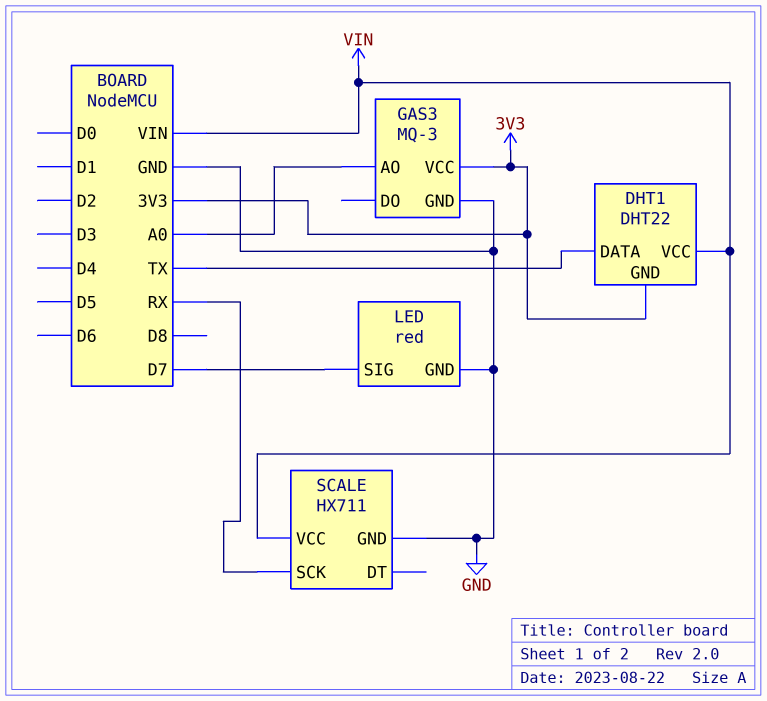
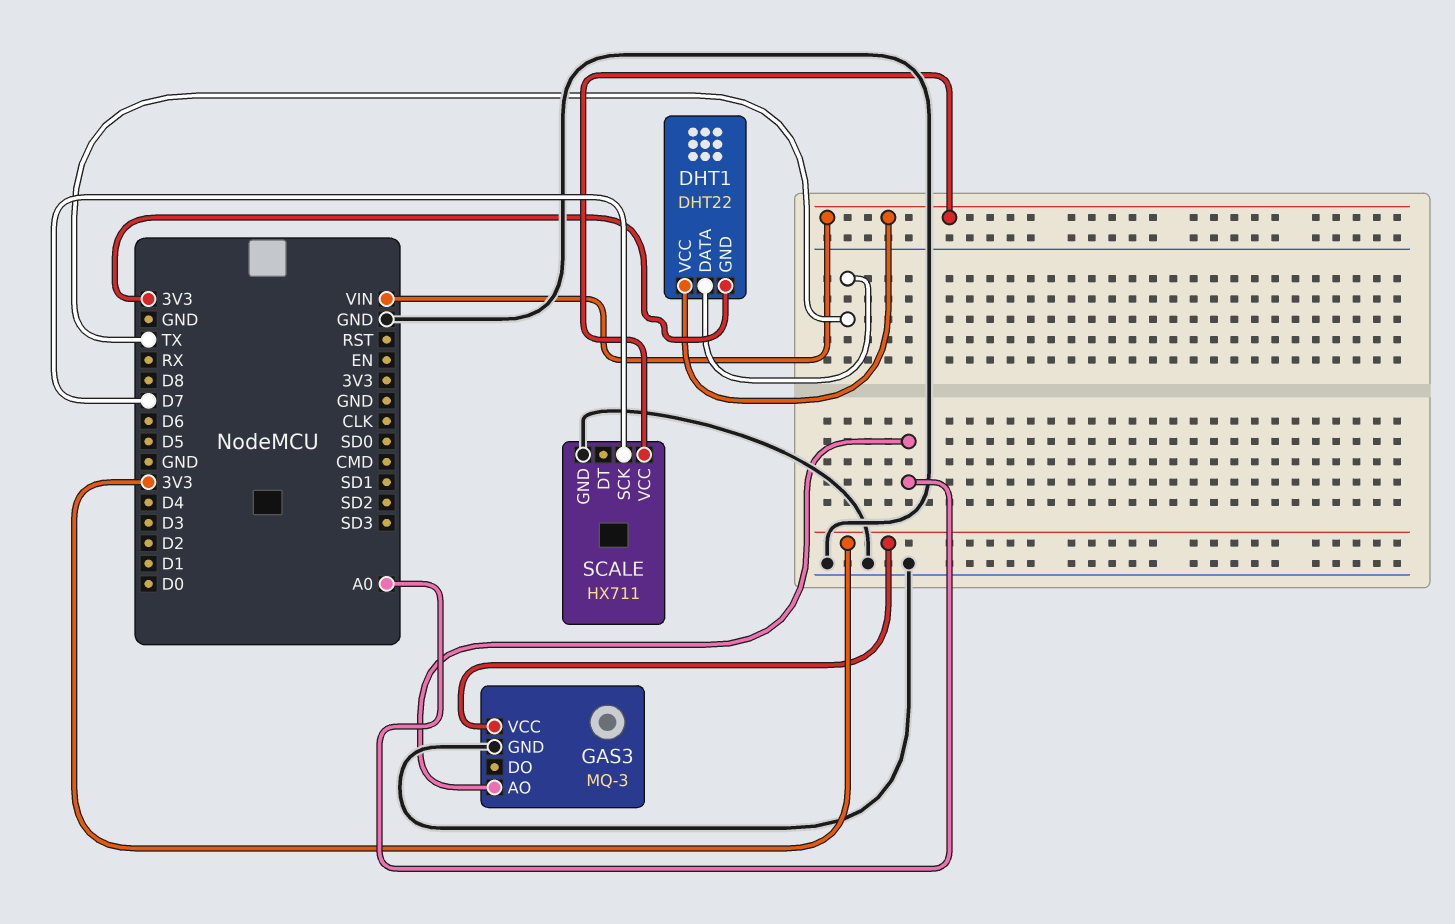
LED: red -> none
LED pin GND: GND -> none
LED pin SIG: D7 -> none
SCALE pin SCK: RX -> D7

